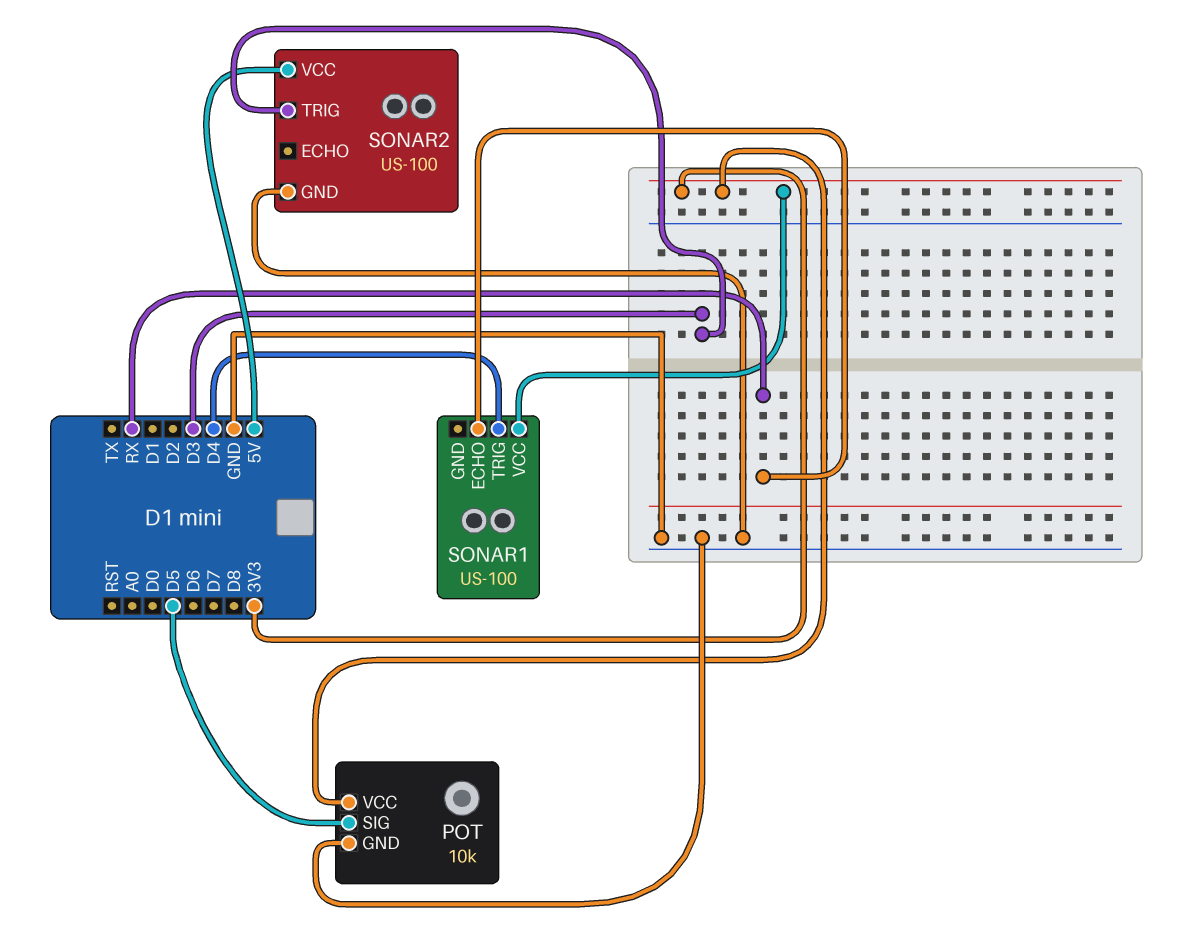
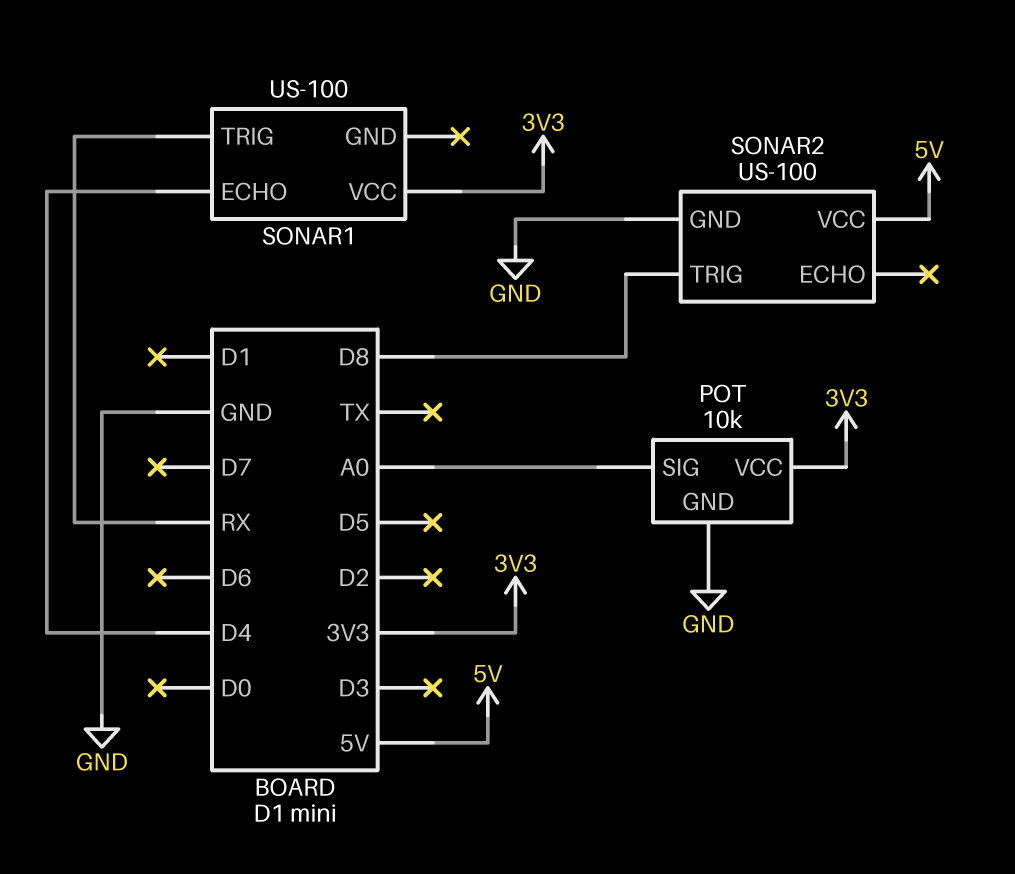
POT pin SIG: D5 -> A0
SONAR1 pin ECHO: RX -> D4
SONAR1 pin TRIG: D4 -> RX
SONAR2 pin TRIG: D3 -> D8

